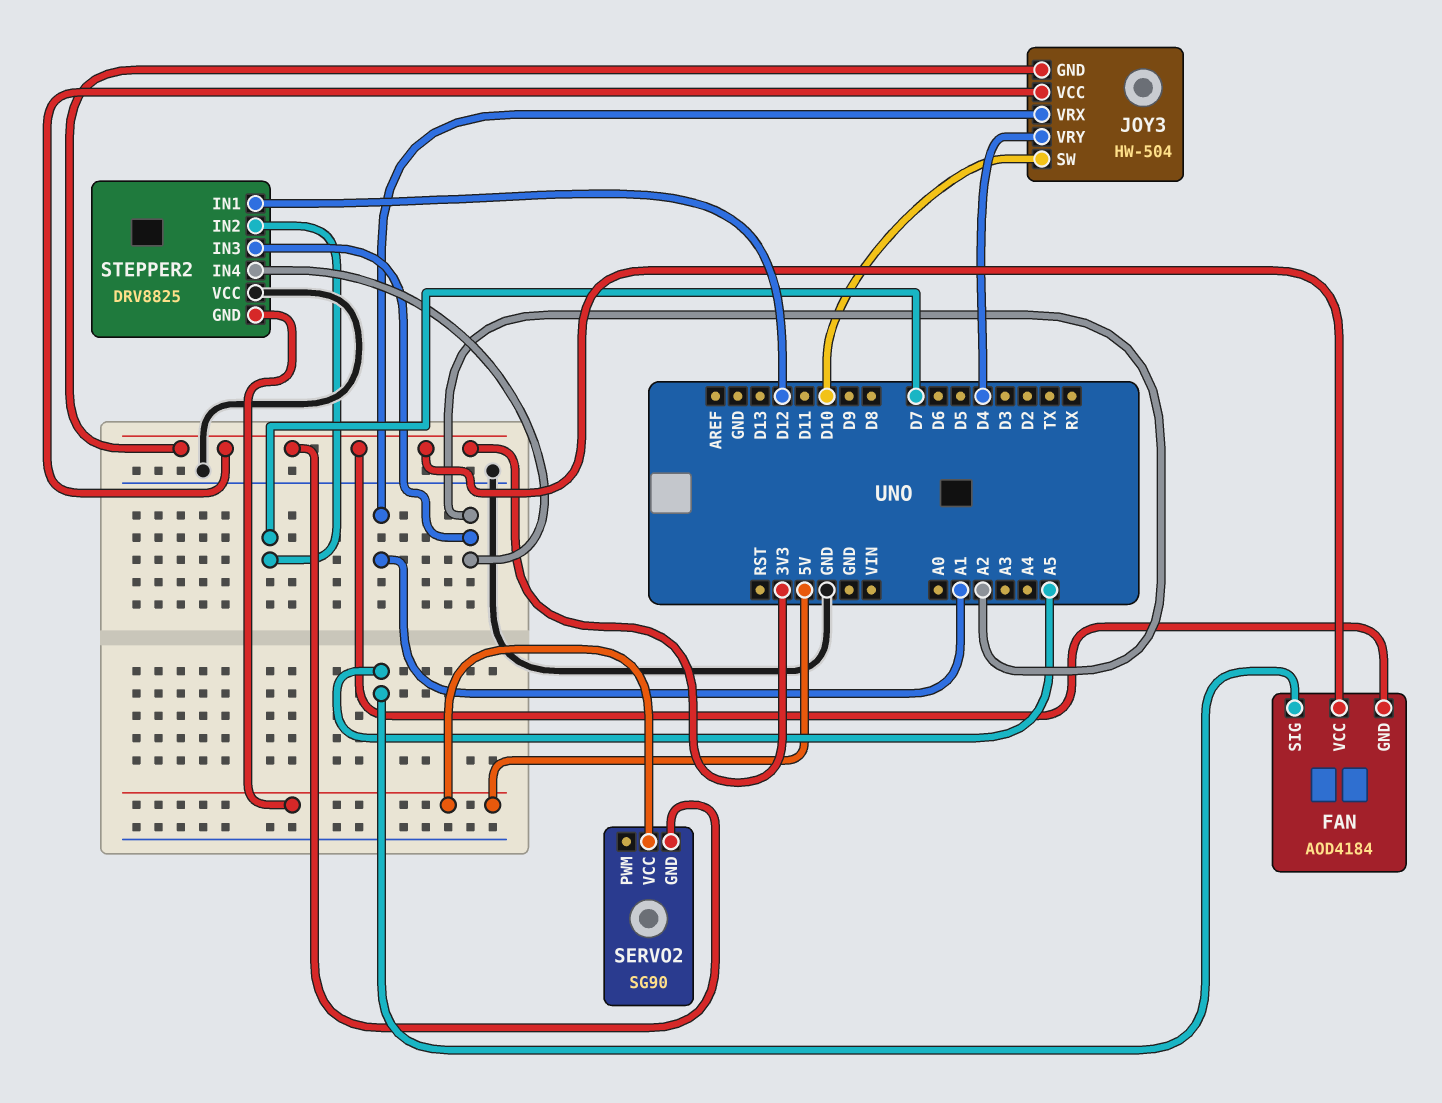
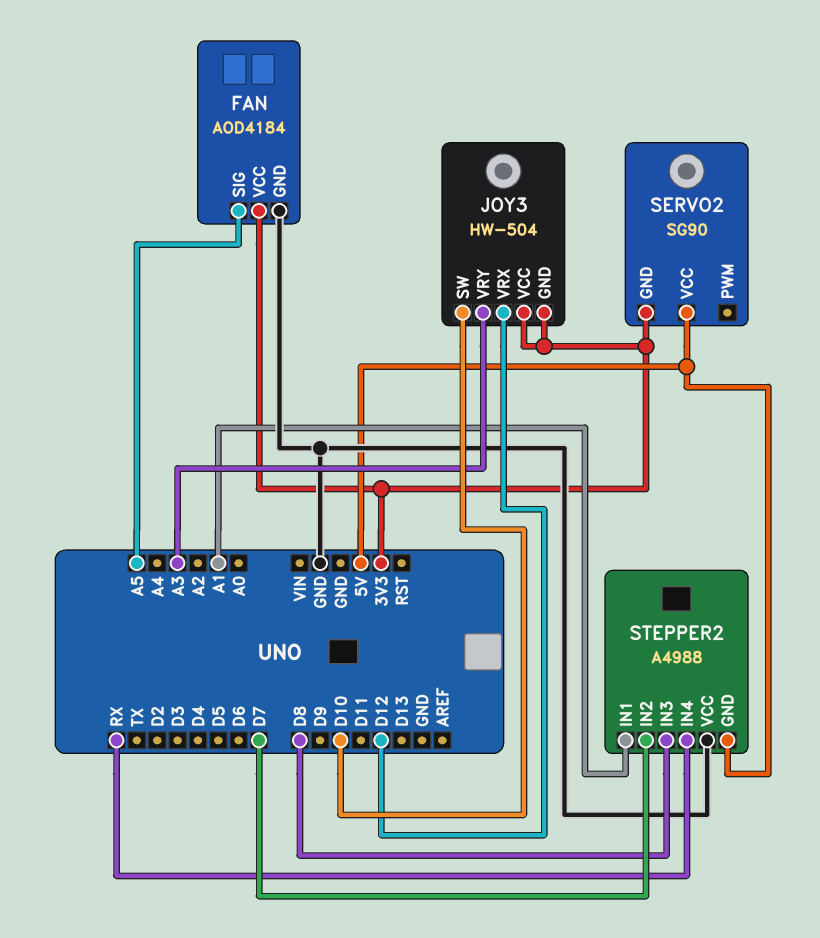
FAN pin GND: 3V3 -> GND
JOY3 pin VRX: A1 -> D12
JOY3 pin VRY: D4 -> A3
STEPPER2: DRV8825 -> A4988
STEPPER2 pin IN1: D12 -> A1
STEPPER2 pin IN3: A2 -> D8
STEPPER2 pin IN4: A2 -> RX

